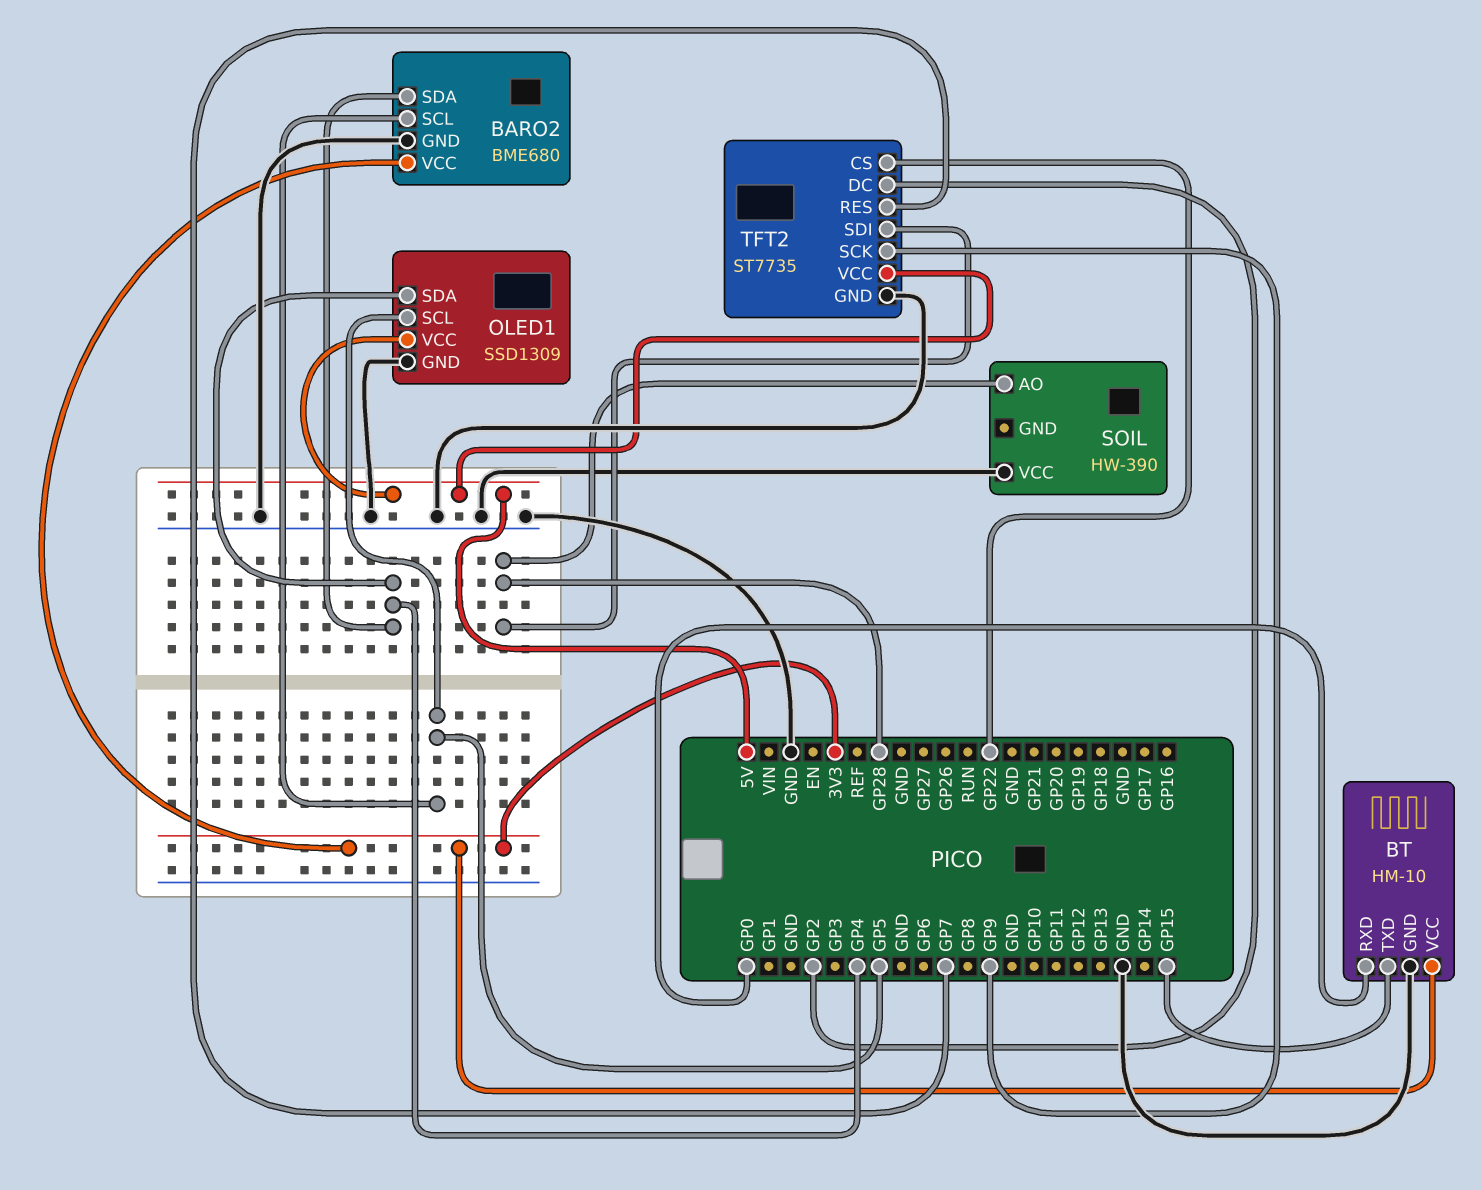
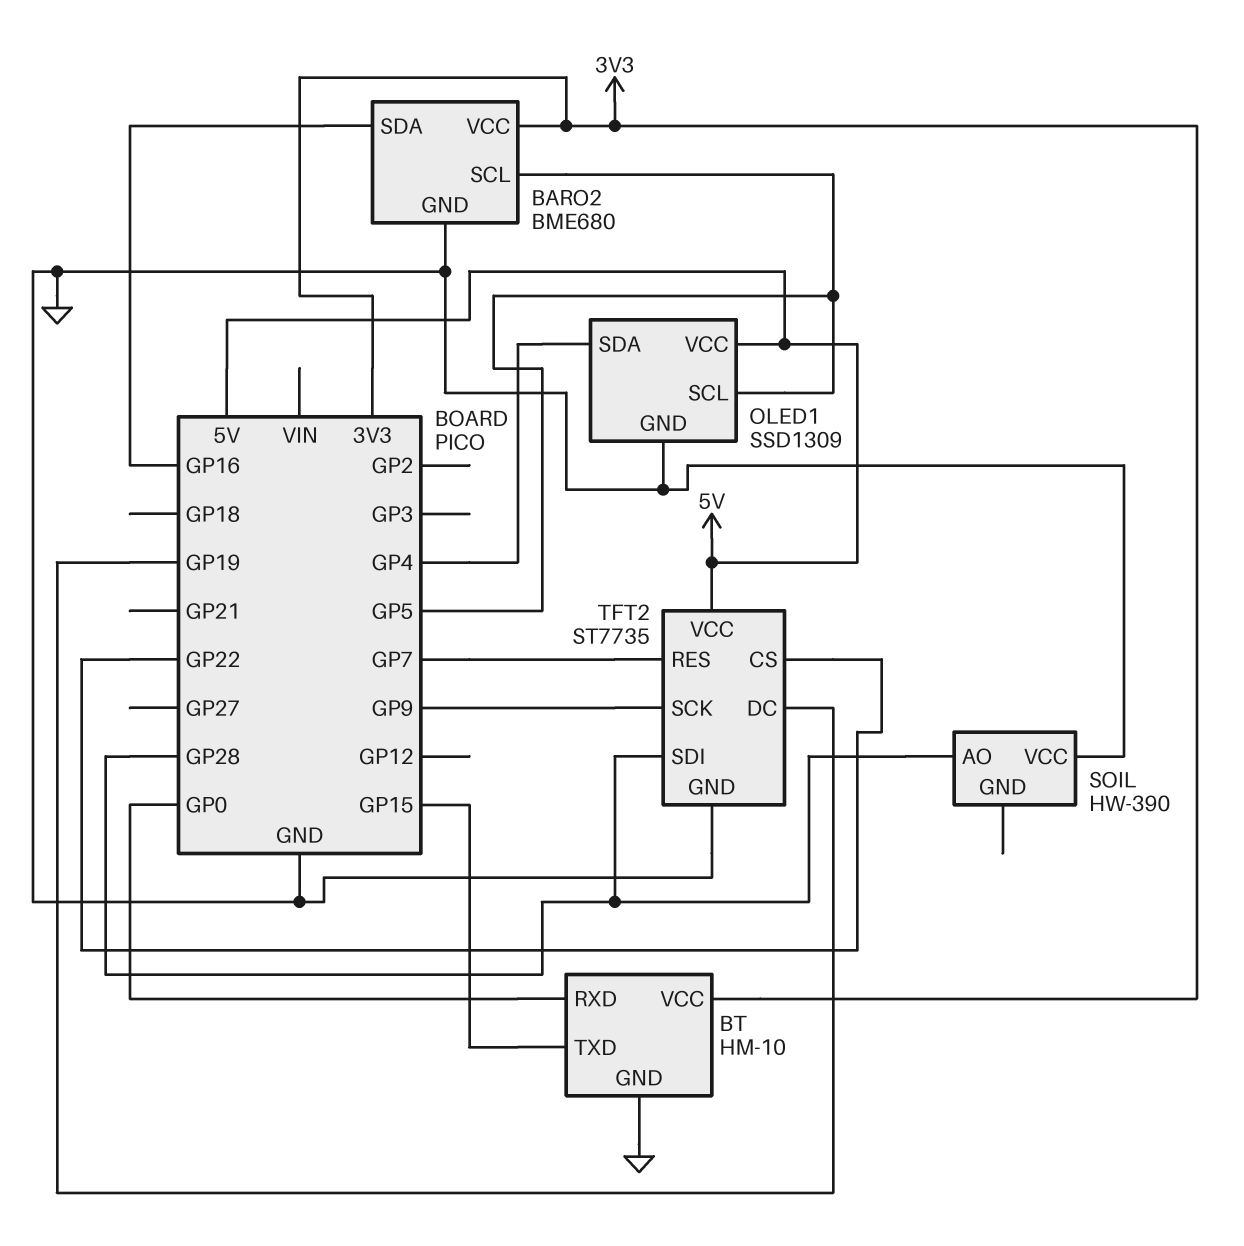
BARO2 pin SDA: GP4 -> GP16
TFT2 pin DC: GP2 -> GP19

